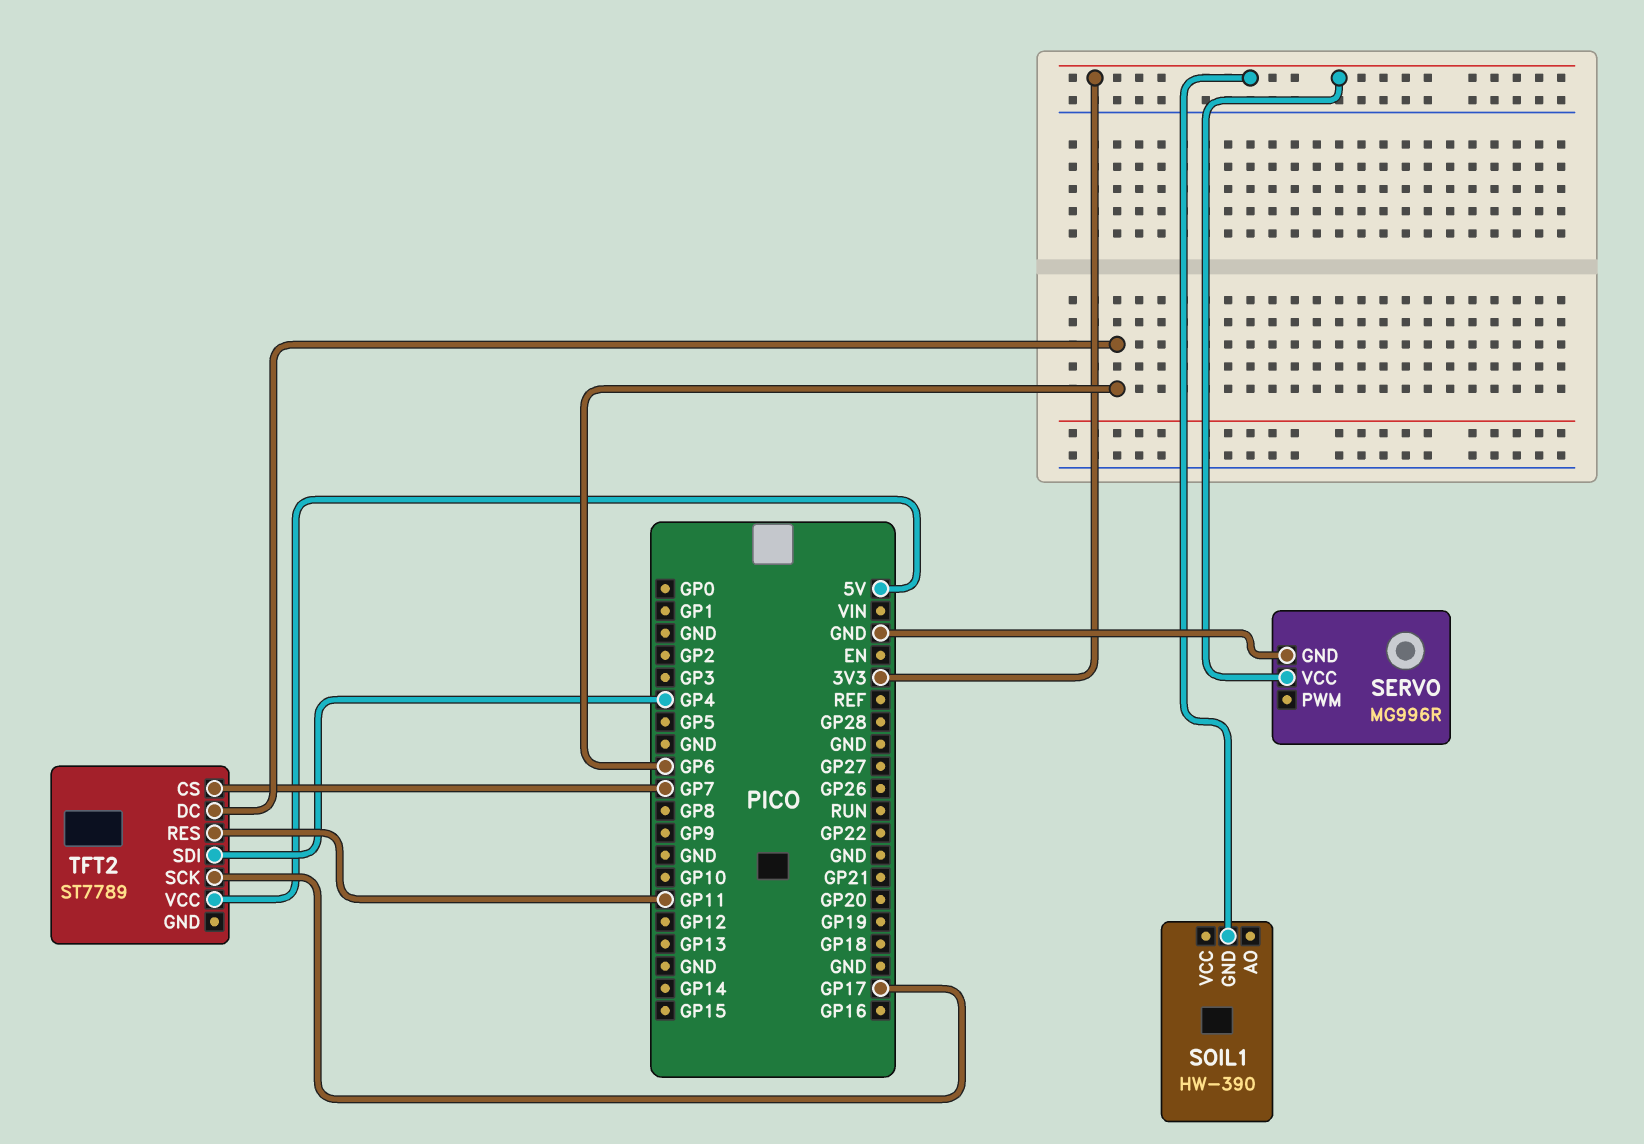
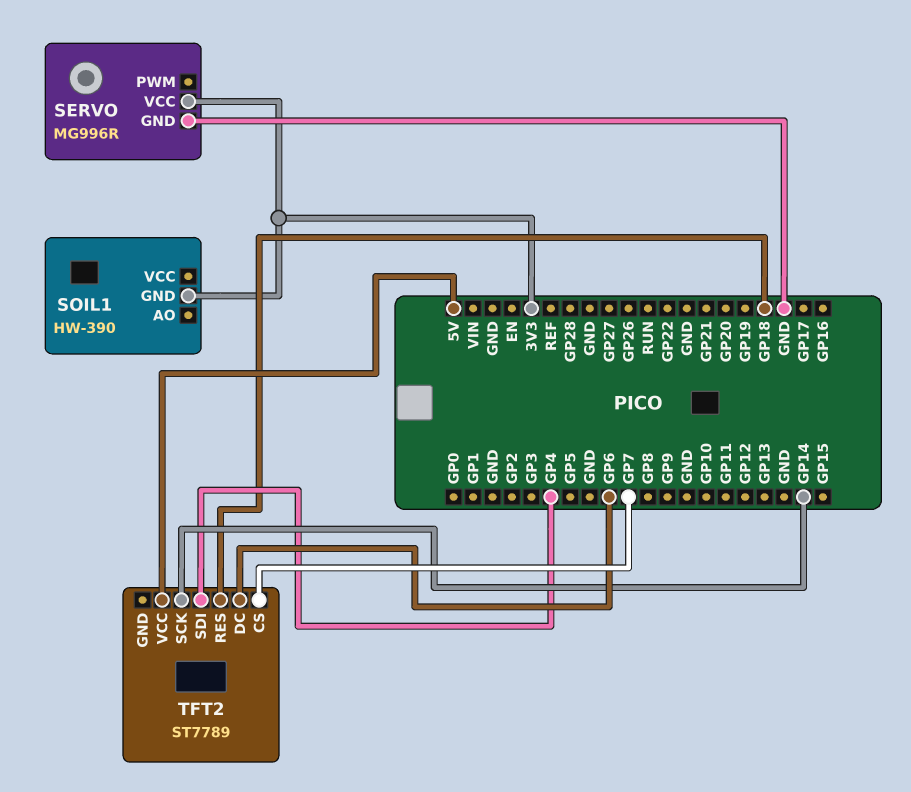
TFT2 pin RES: GP11 -> GP18
TFT2 pin SCK: GP17 -> GP14

